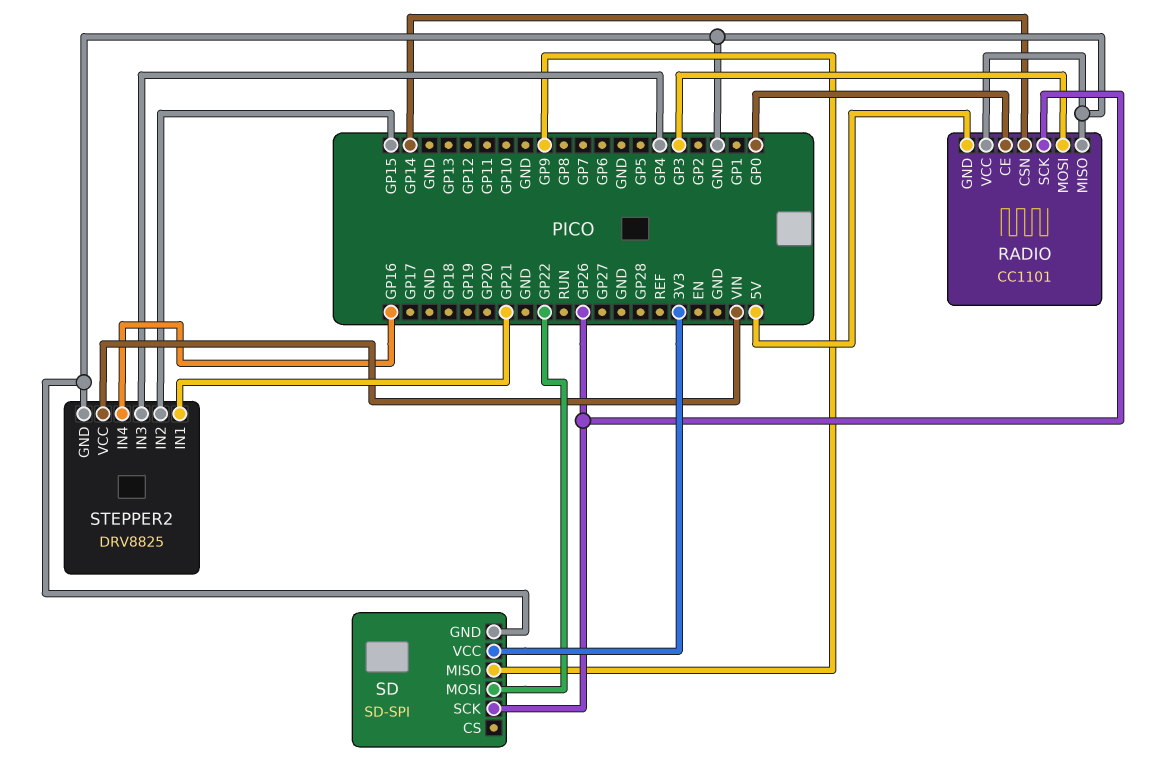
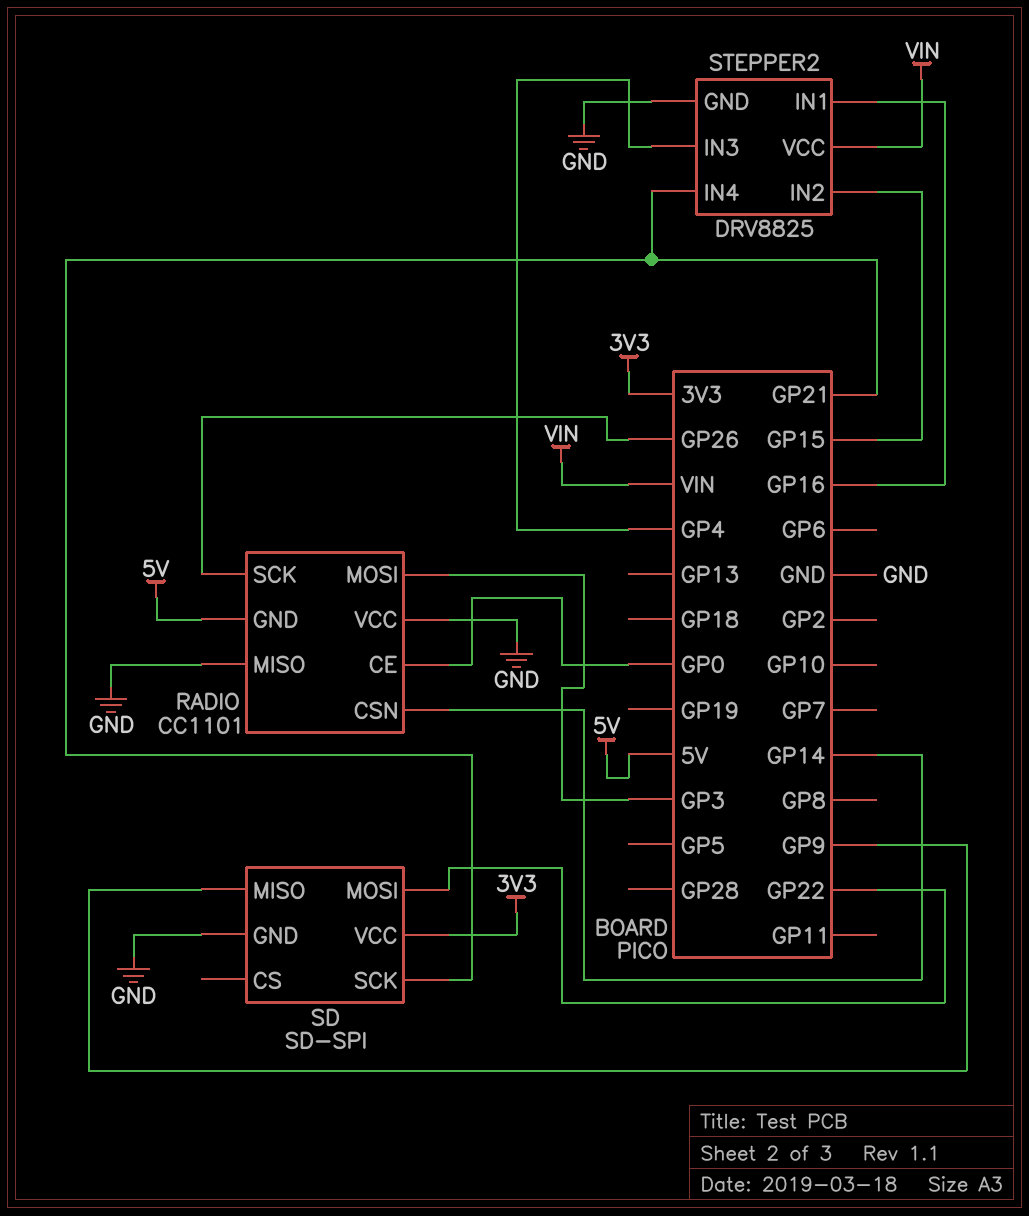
SD pin SCK: GP26 -> GP21
STEPPER2 pin IN1: GP21 -> GP16
STEPPER2 pin IN4: GP16 -> GP21

